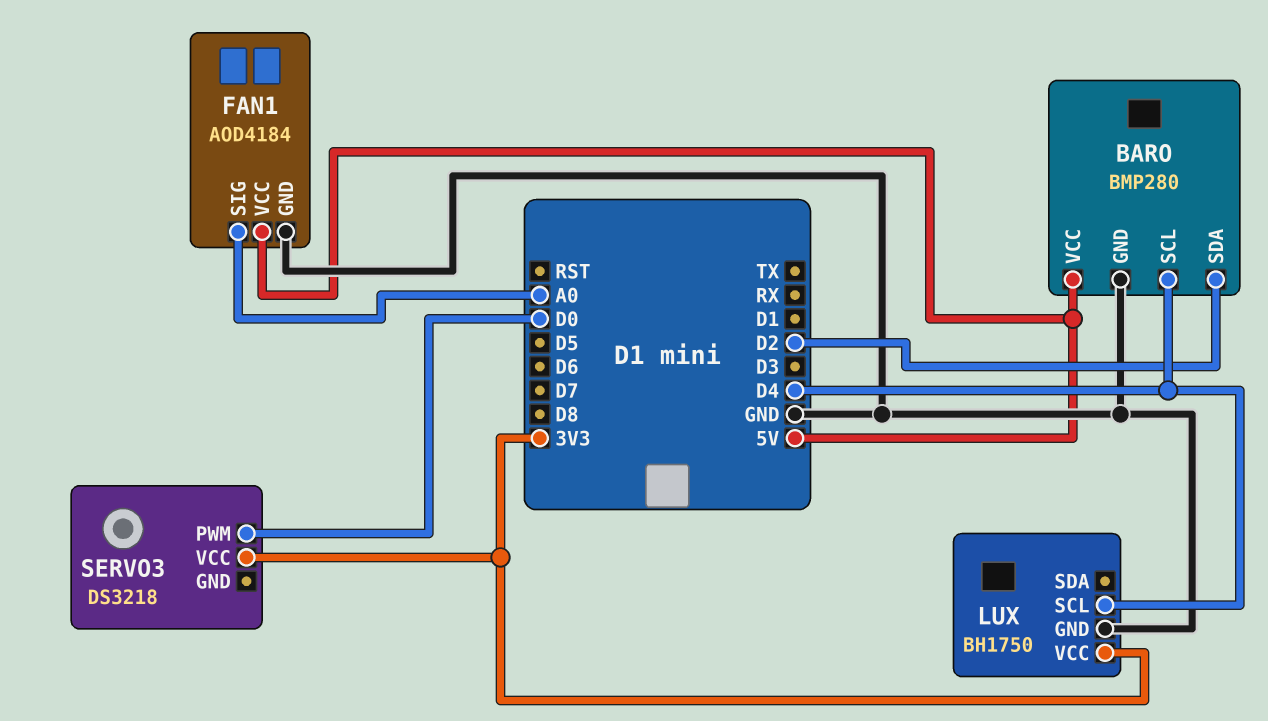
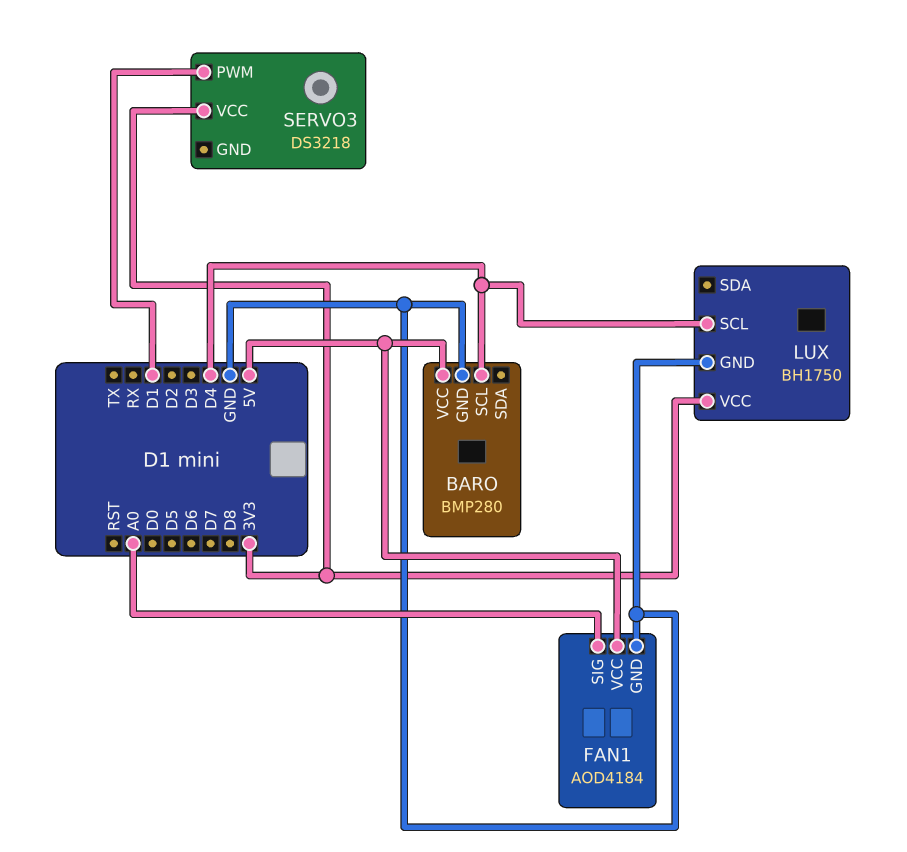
BARO pin SDA: D2 -> none
SERVO3 pin PWM: D0 -> D1

